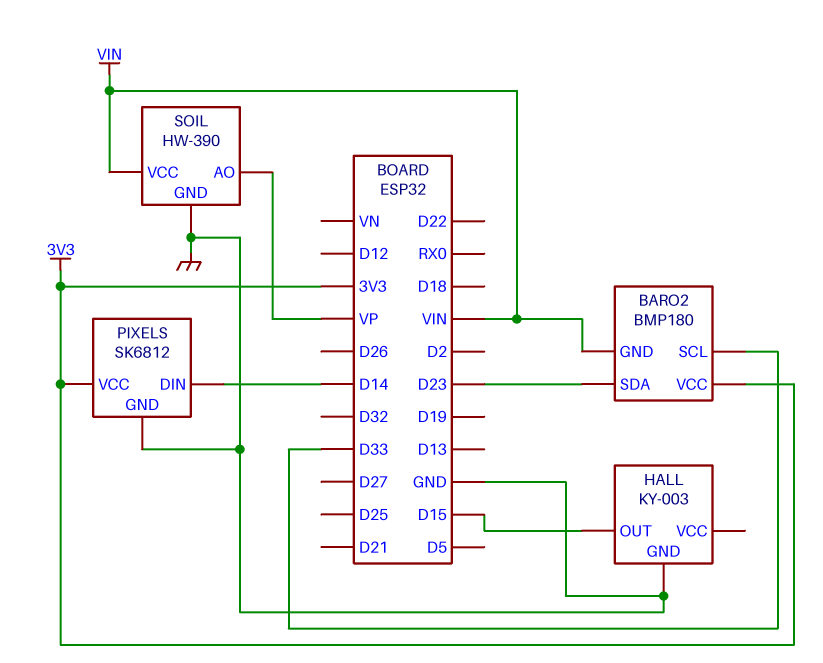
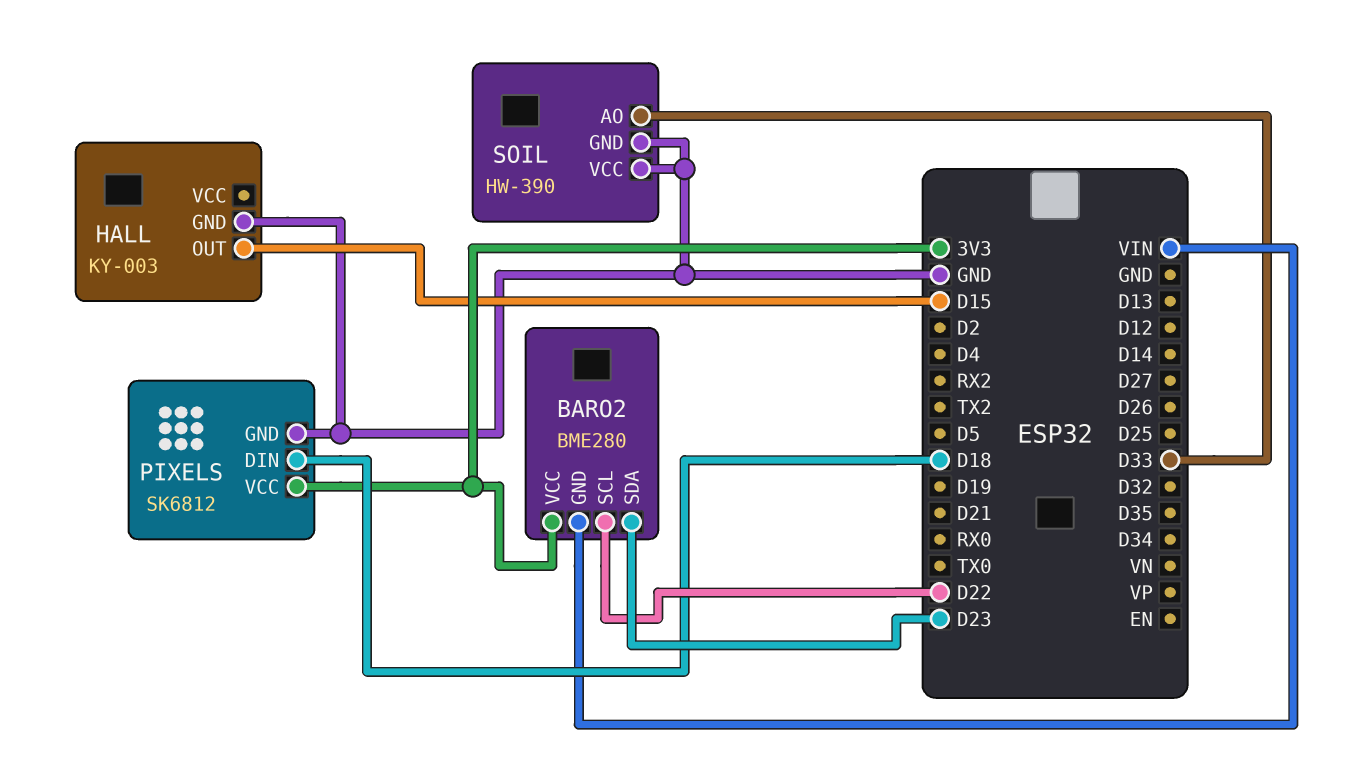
BARO2: BMP180 -> BME280
BARO2 pin SCL: D33 -> D22
PIXELS pin DIN: D14 -> D18
SOIL pin AO: VP -> D33
SOIL pin VCC: VIN -> GND

